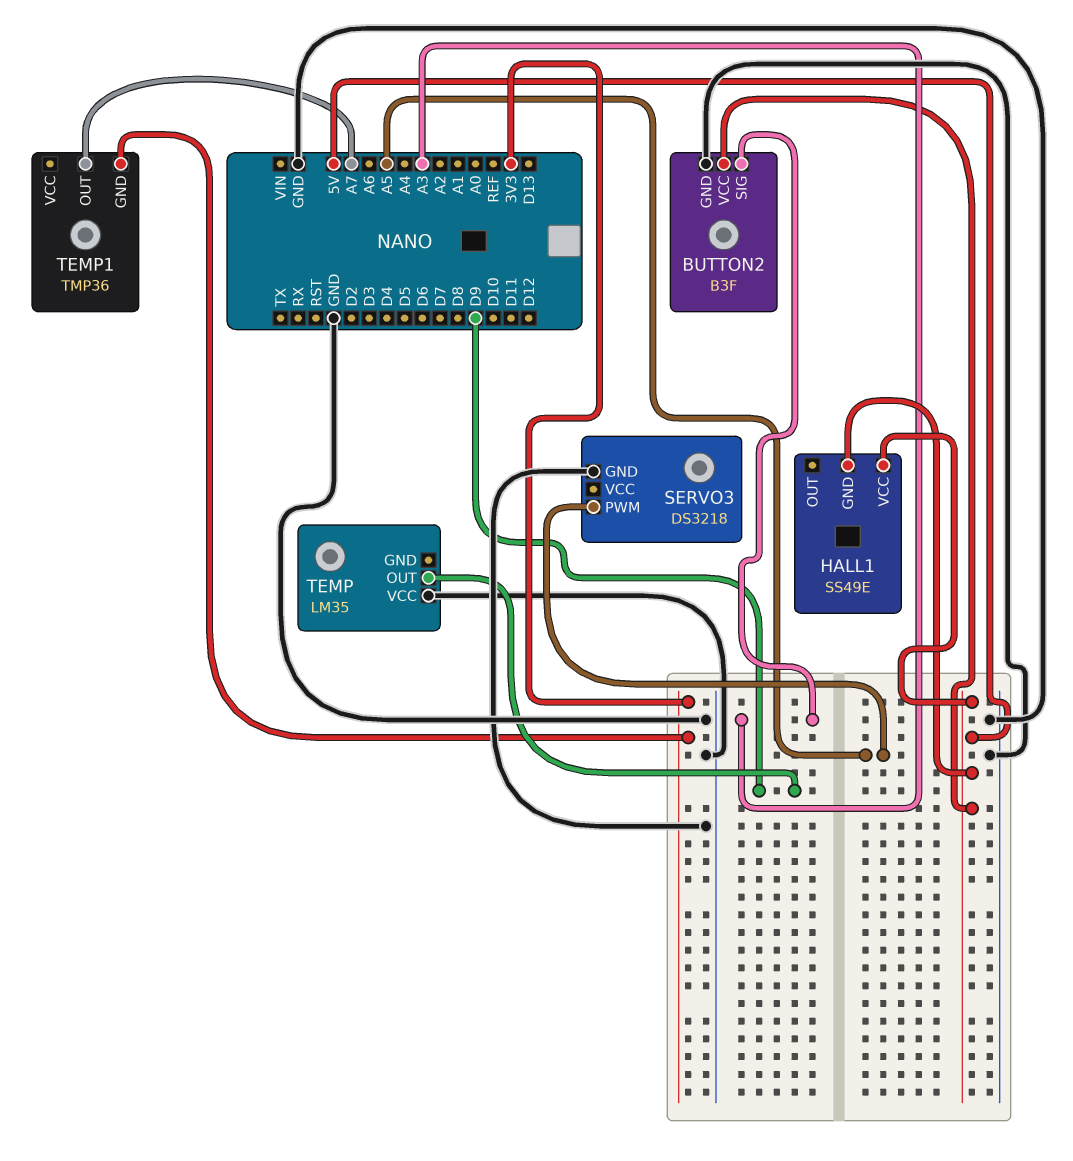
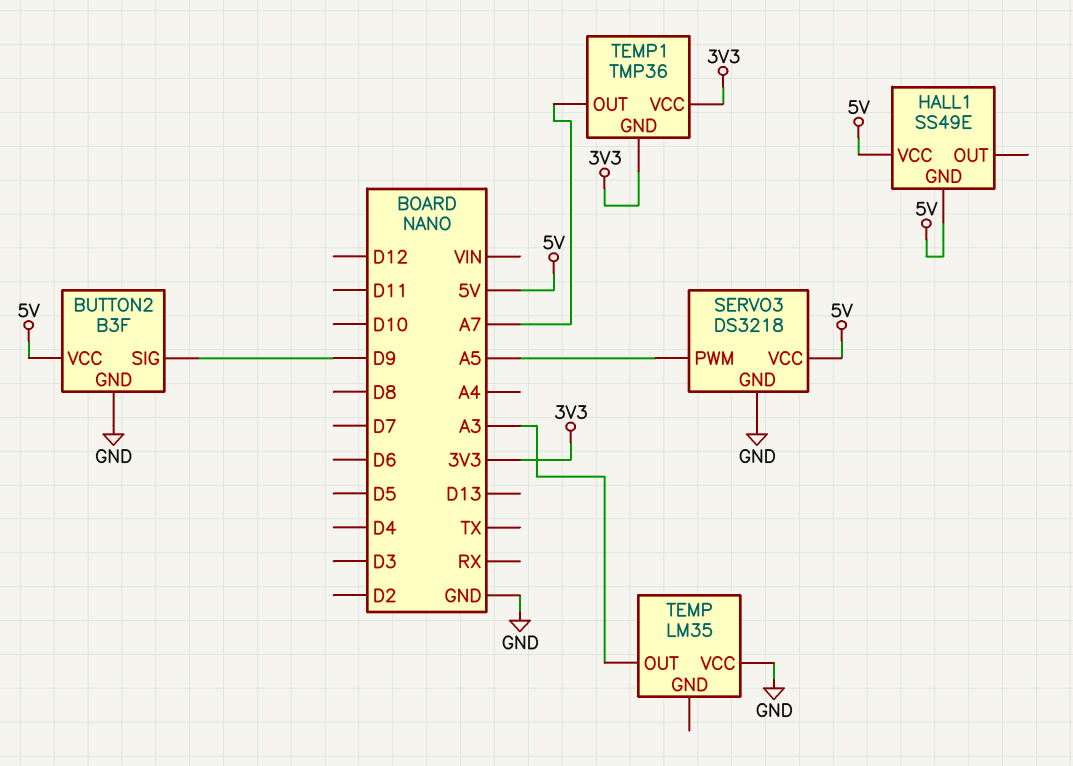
BUTTON2 pin SIG: A3 -> D9
SERVO3 pin VCC: none -> 5V
TEMP pin OUT: D9 -> A3
TEMP1 pin VCC: none -> 3V3

